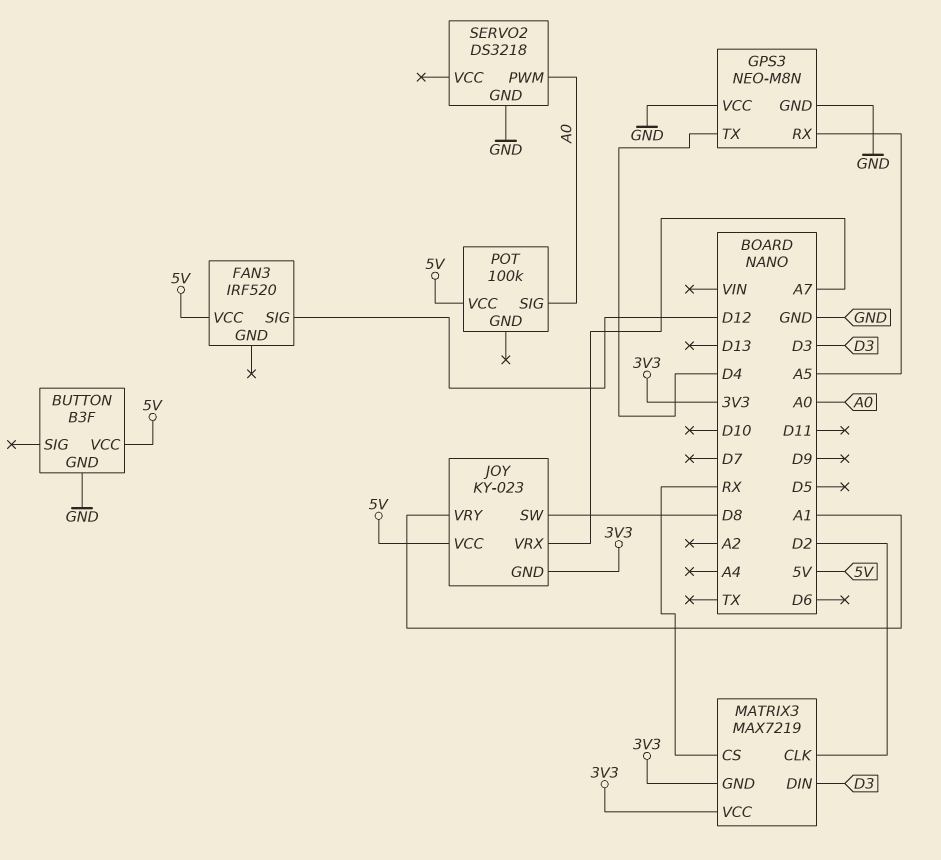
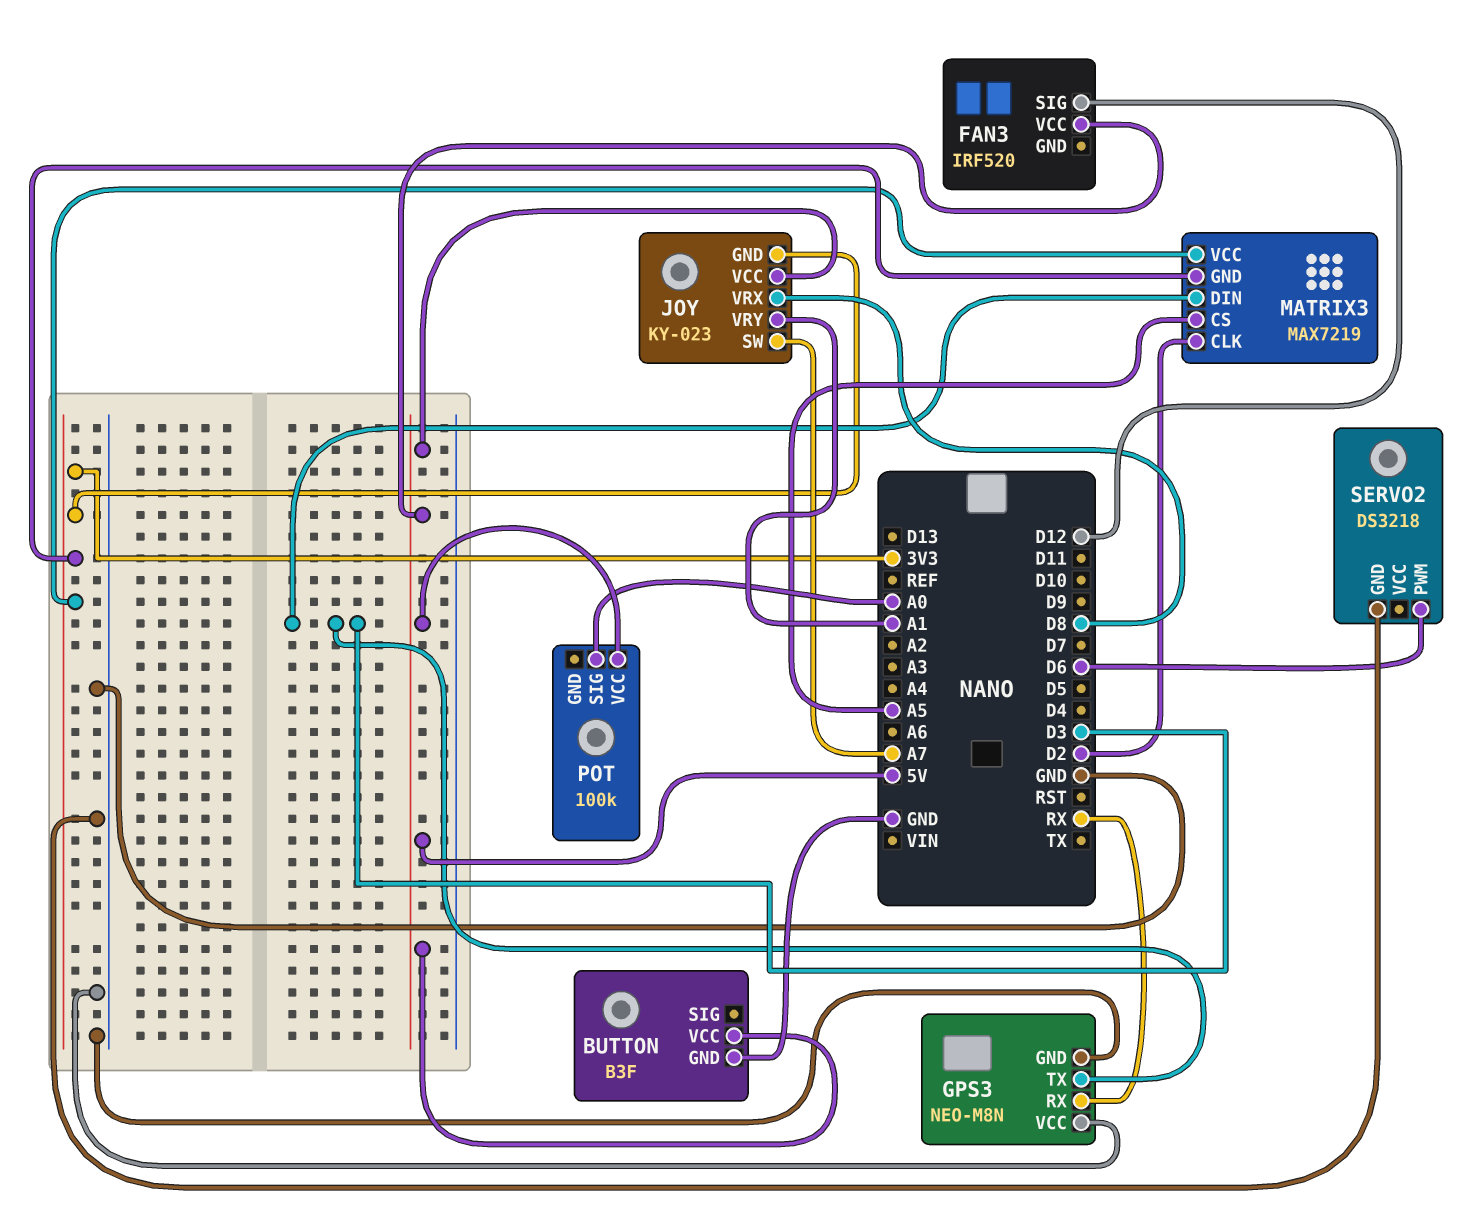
GPS3 pin RX: A5 -> RX
GPS3 pin TX: D4 -> D3
JOY pin SW: D8 -> A7
JOY pin VRX: A7 -> D8
MATRIX3 pin CS: RX -> A5
SERVO2 pin PWM: A0 -> D6

